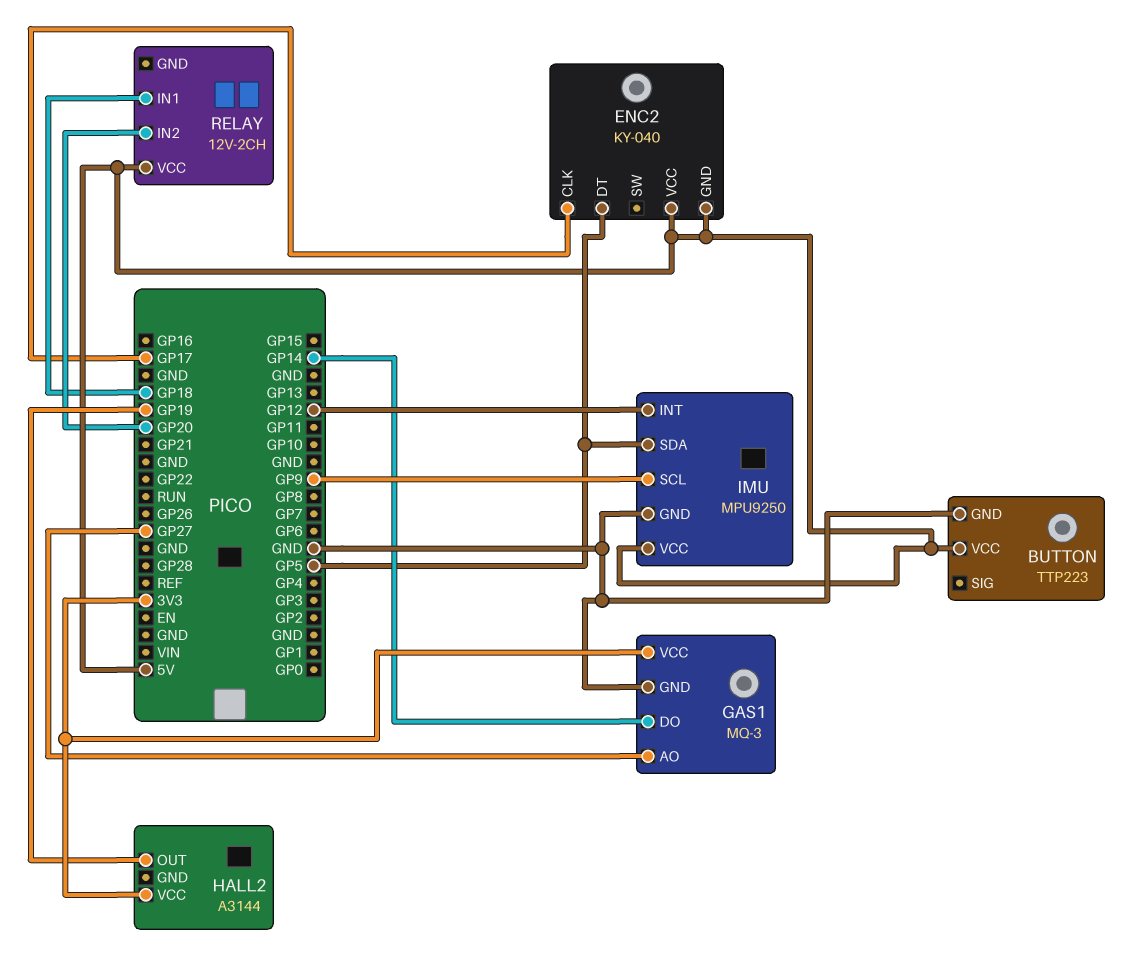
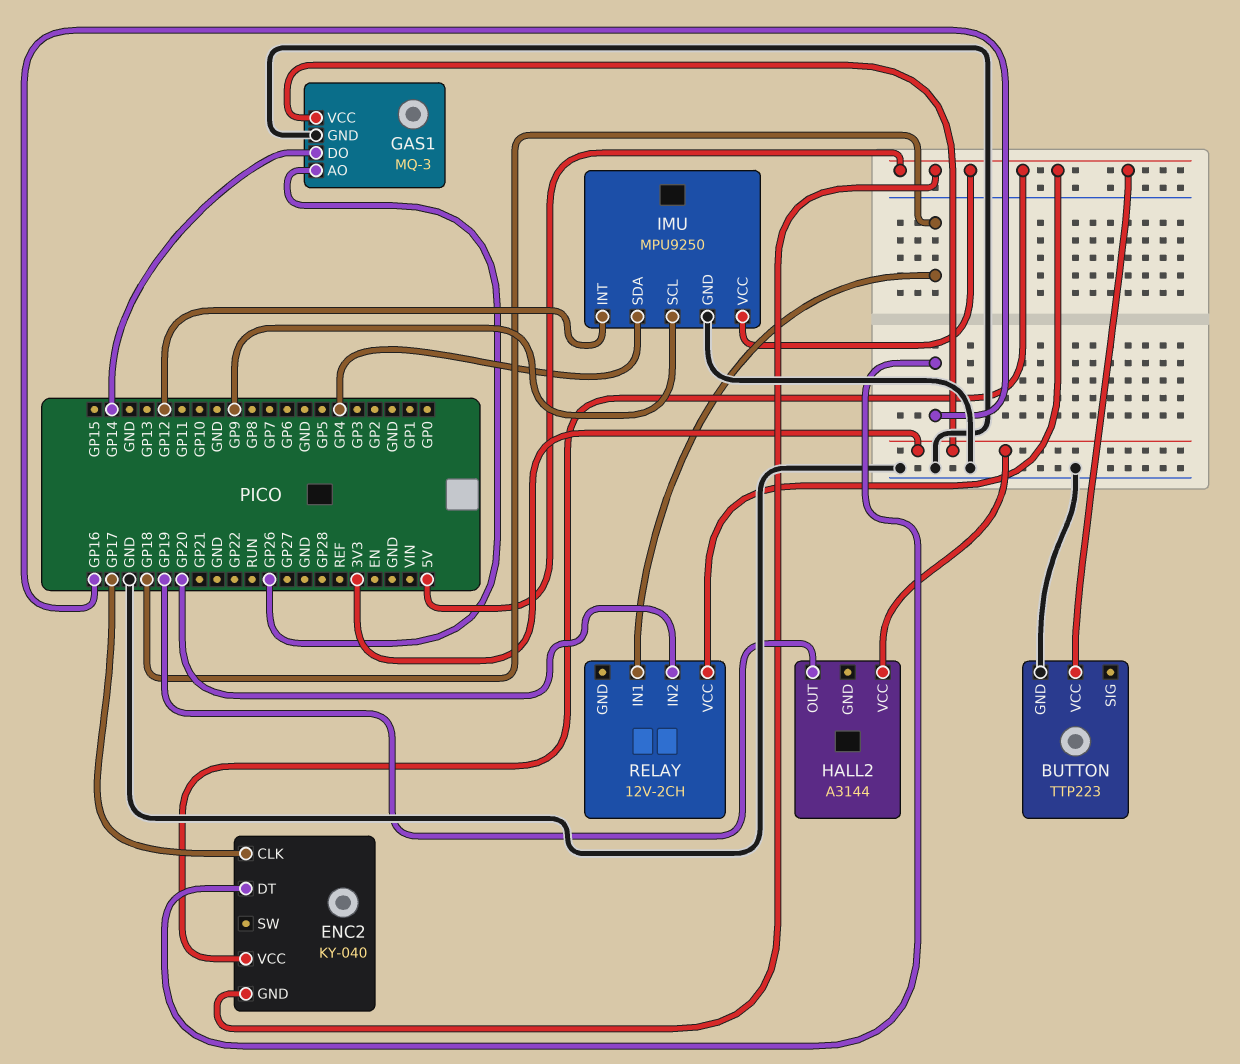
ENC2 pin DT: GP5 -> GP16
GAS1 pin AO: GP27 -> GP26
IMU pin SDA: GP5 -> GP4

